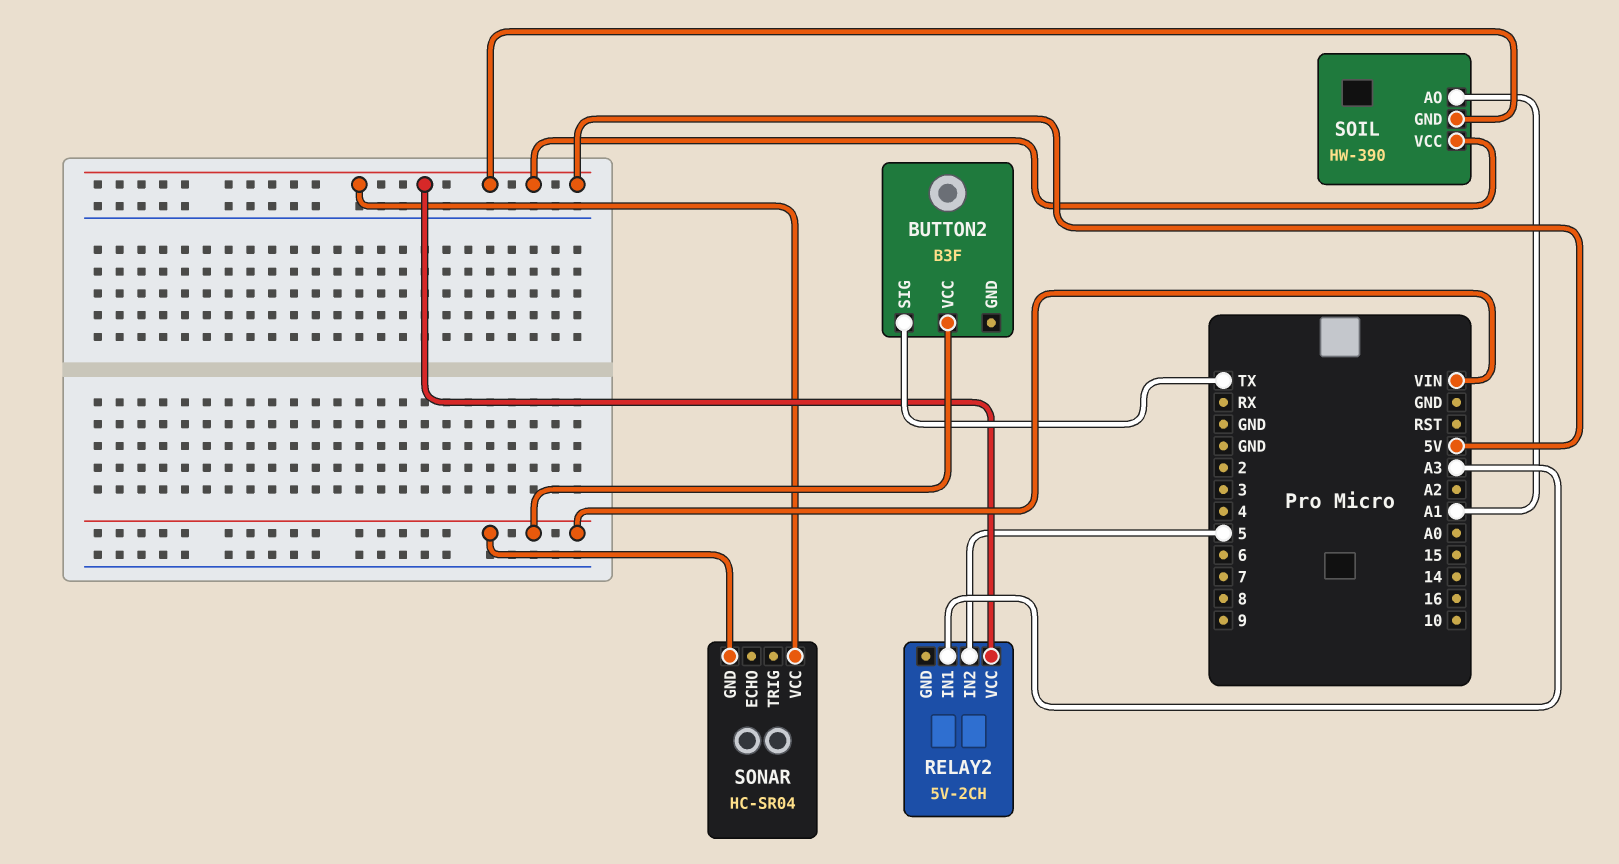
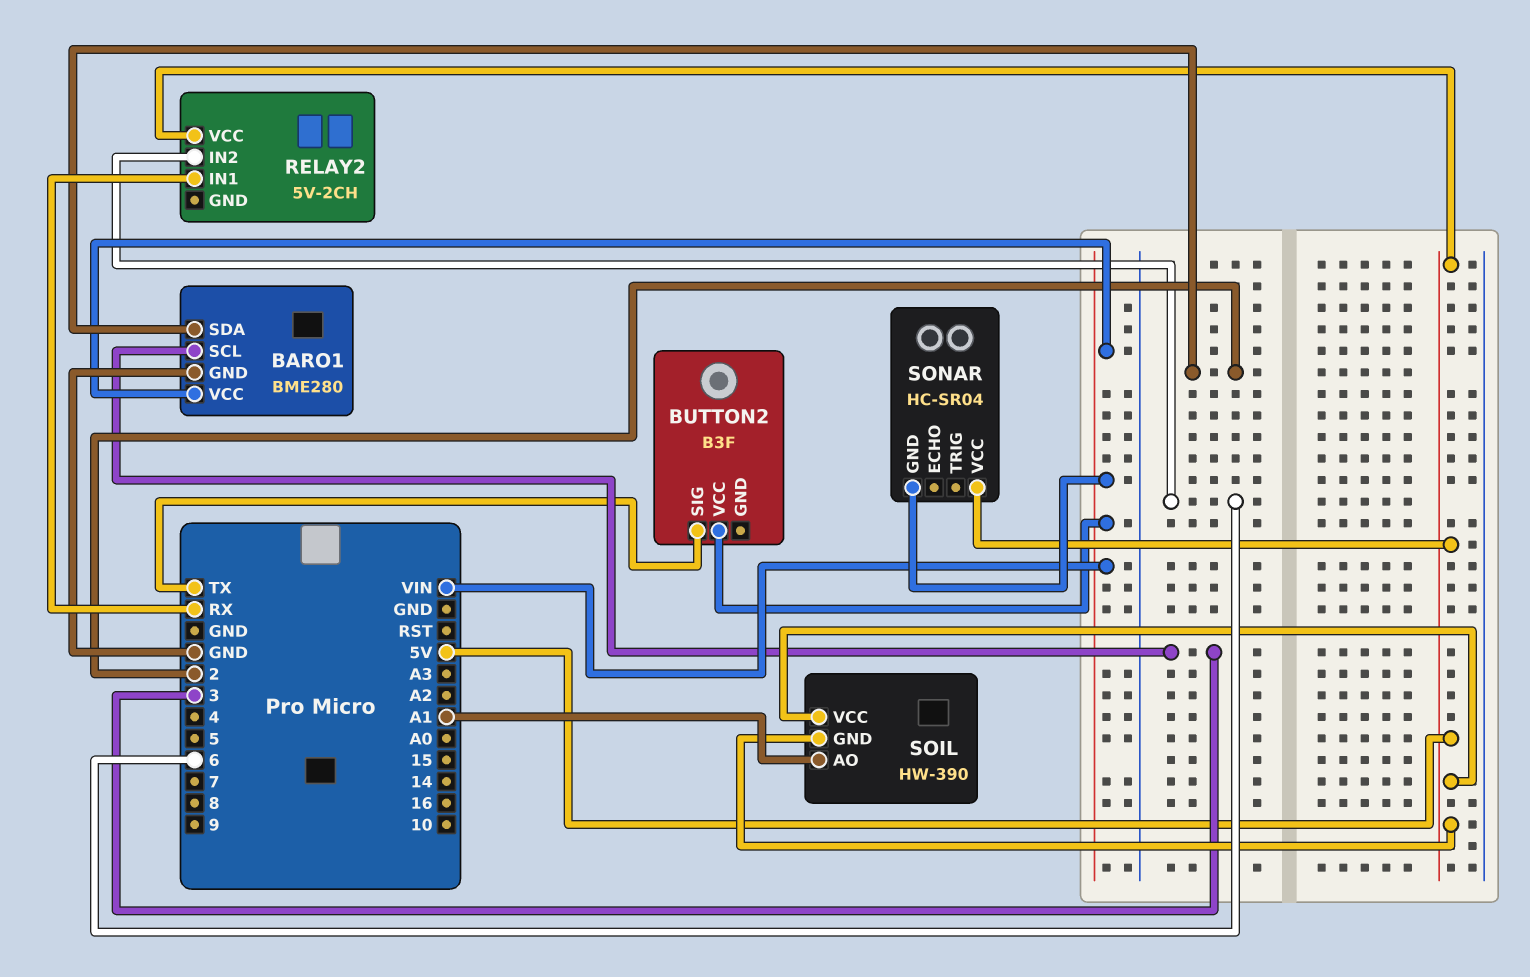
BARO1: none -> BME280
BARO1 pin GND: none -> GND
BARO1 pin SCL: none -> 3
BARO1 pin SDA: none -> 2
BARO1 pin VCC: none -> VIN
RELAY2 pin IN1: A3 -> RX
RELAY2 pin IN2: 5 -> 6

